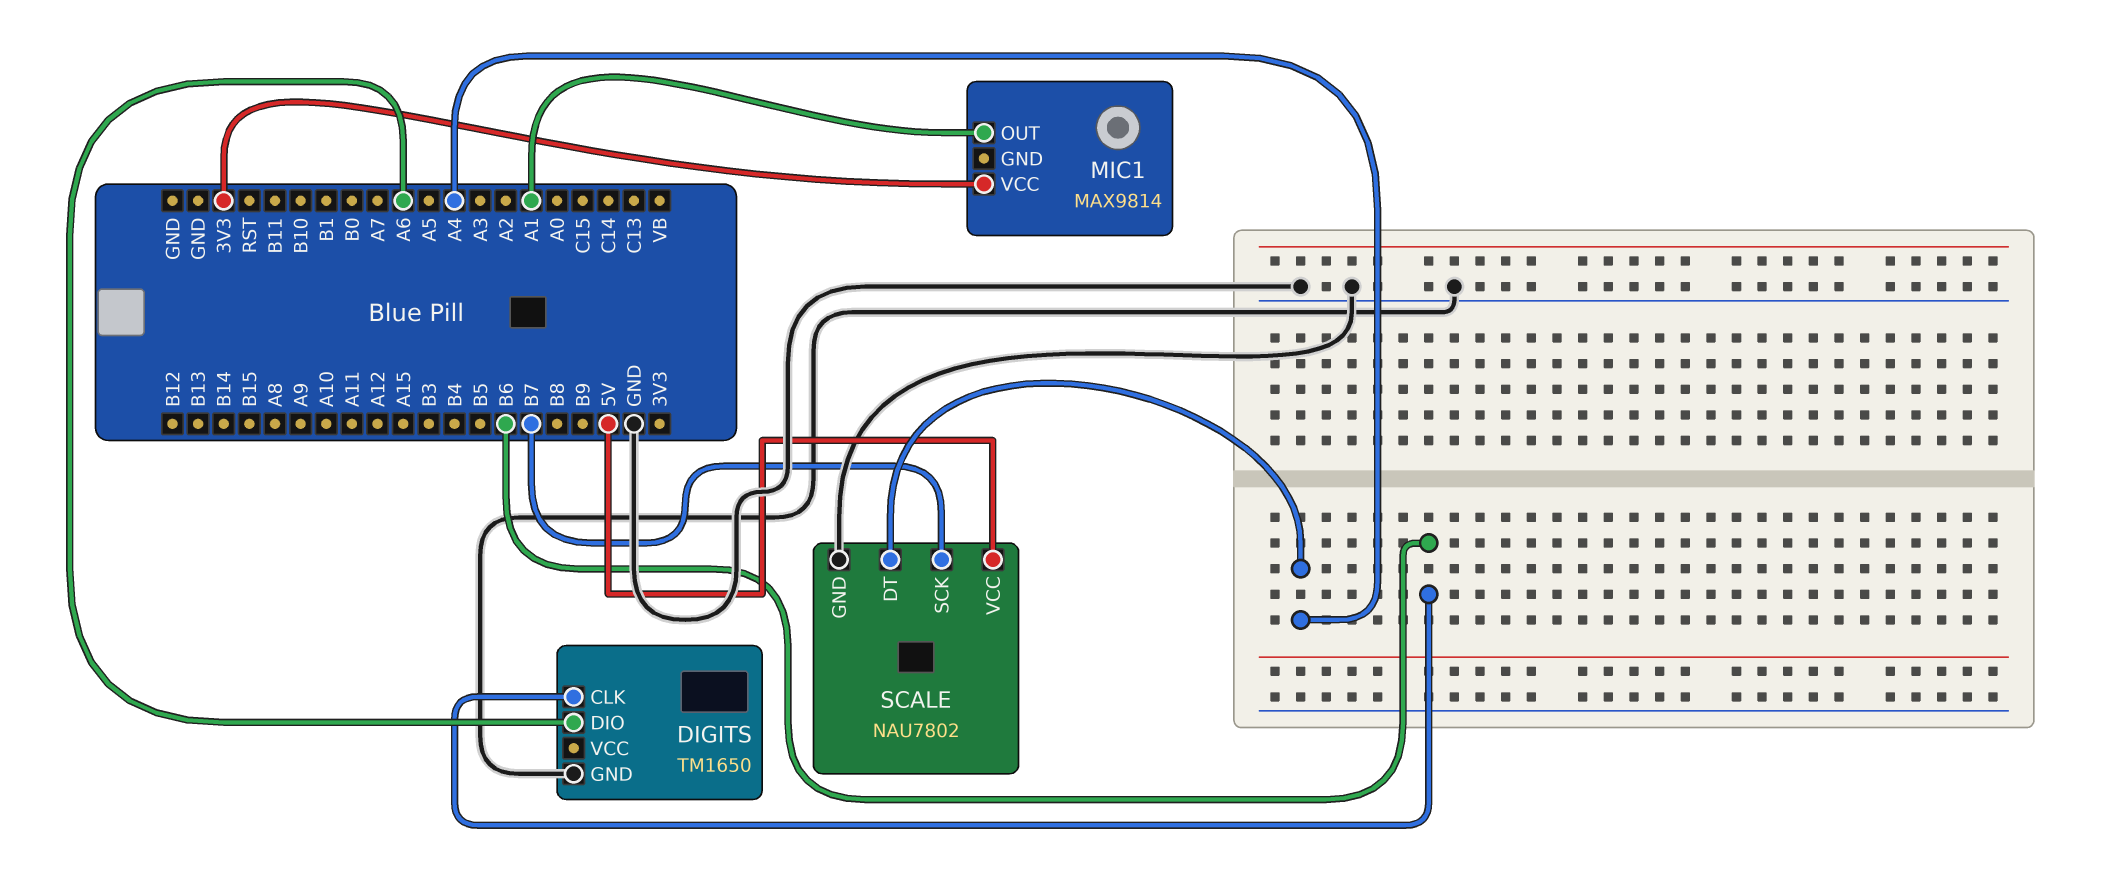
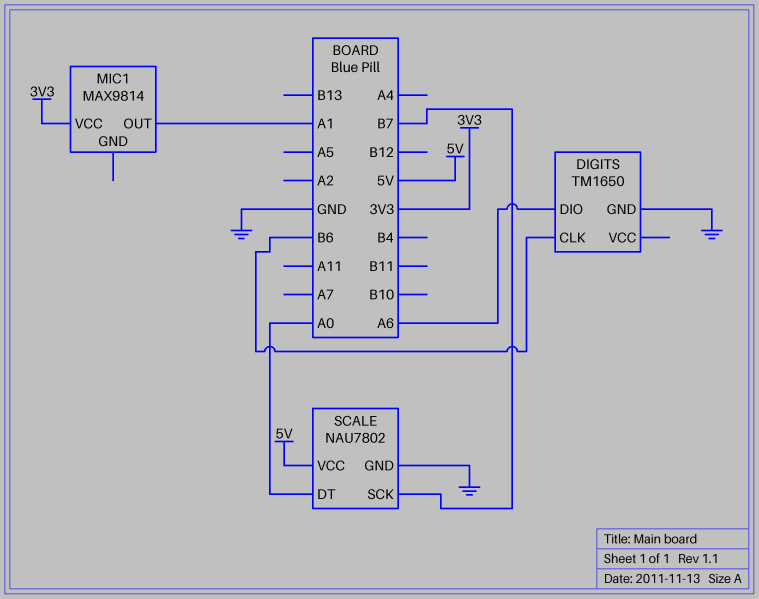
SCALE pin DT: A4 -> A0

